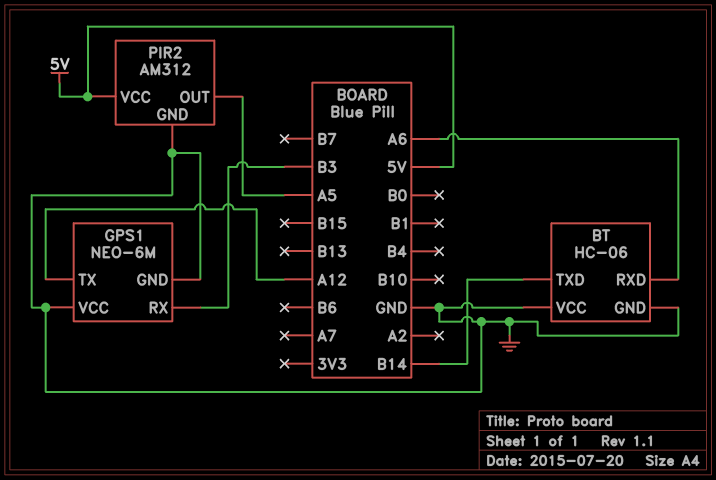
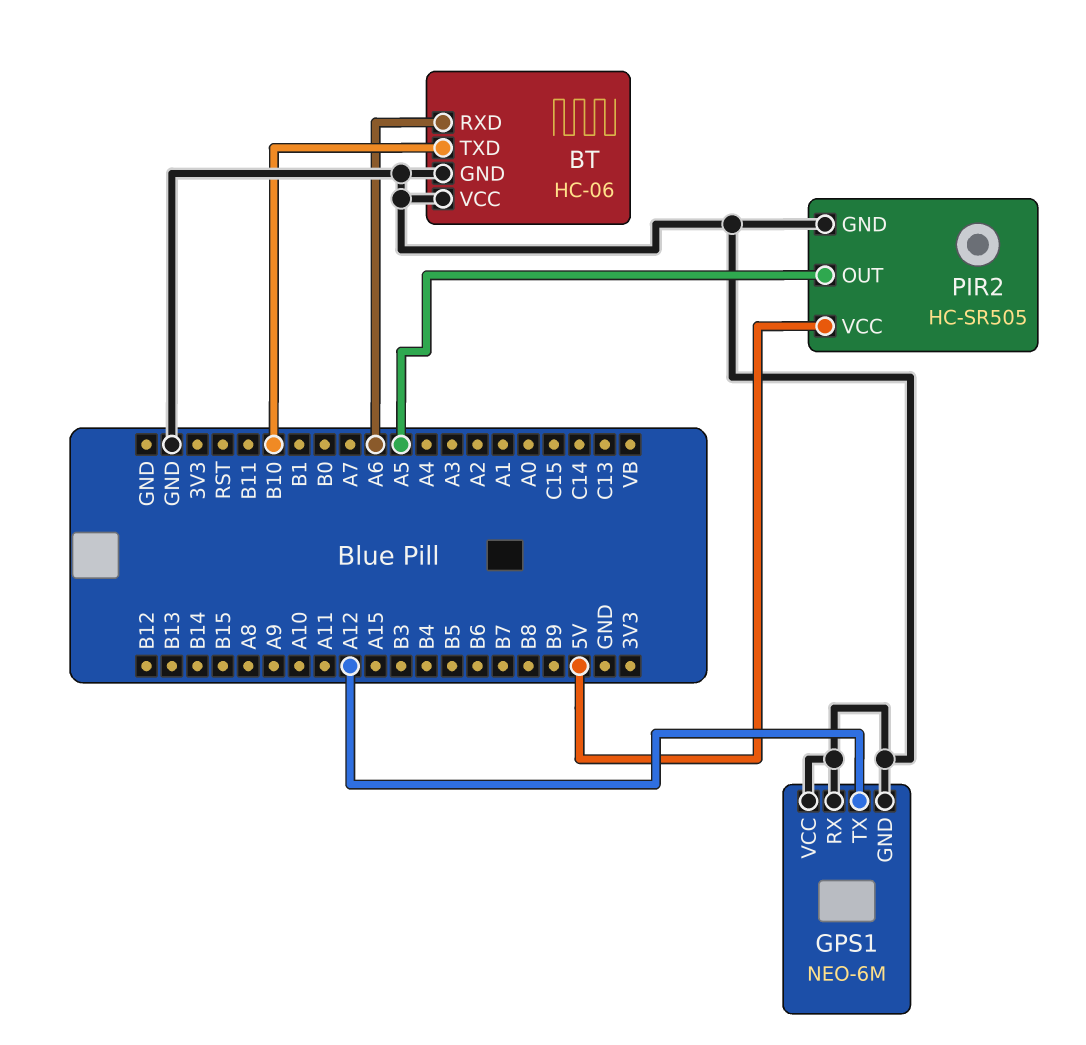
BT pin TXD: B14 -> B10
GPS1 pin RX: B3 -> GND
PIR2: AM312 -> HC-SR505

